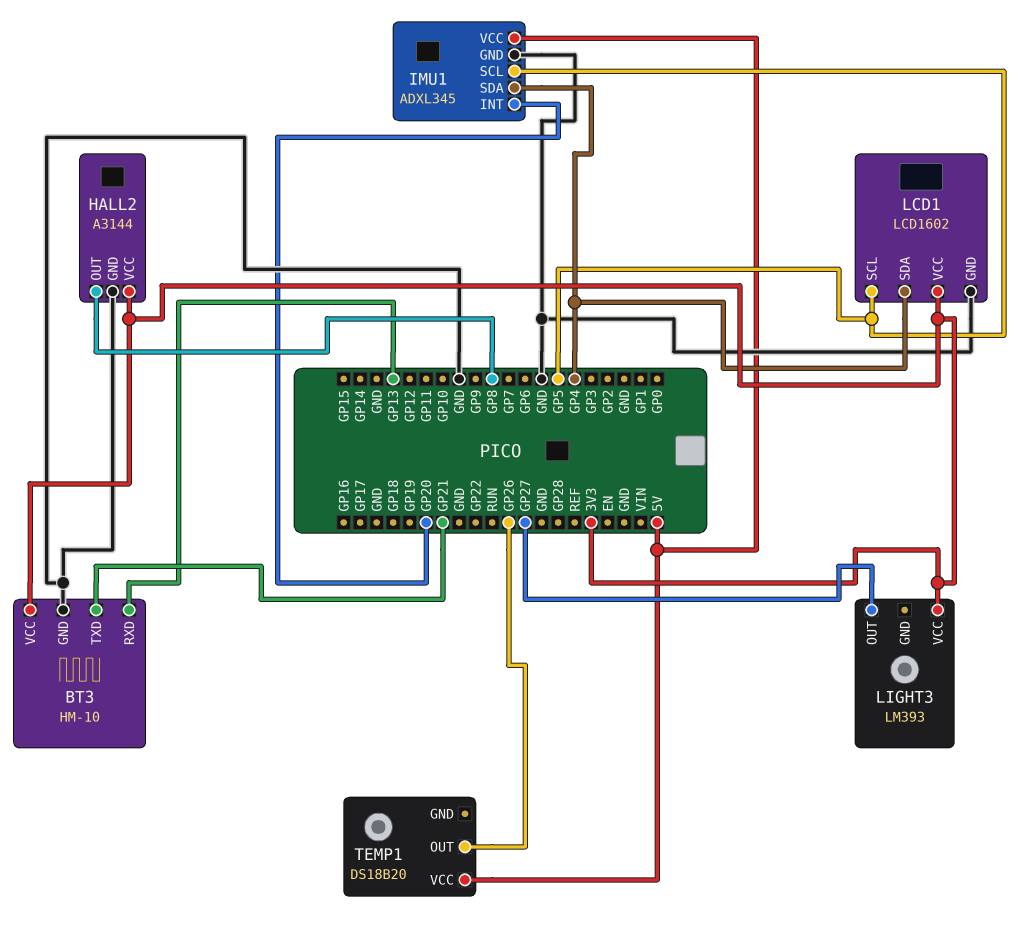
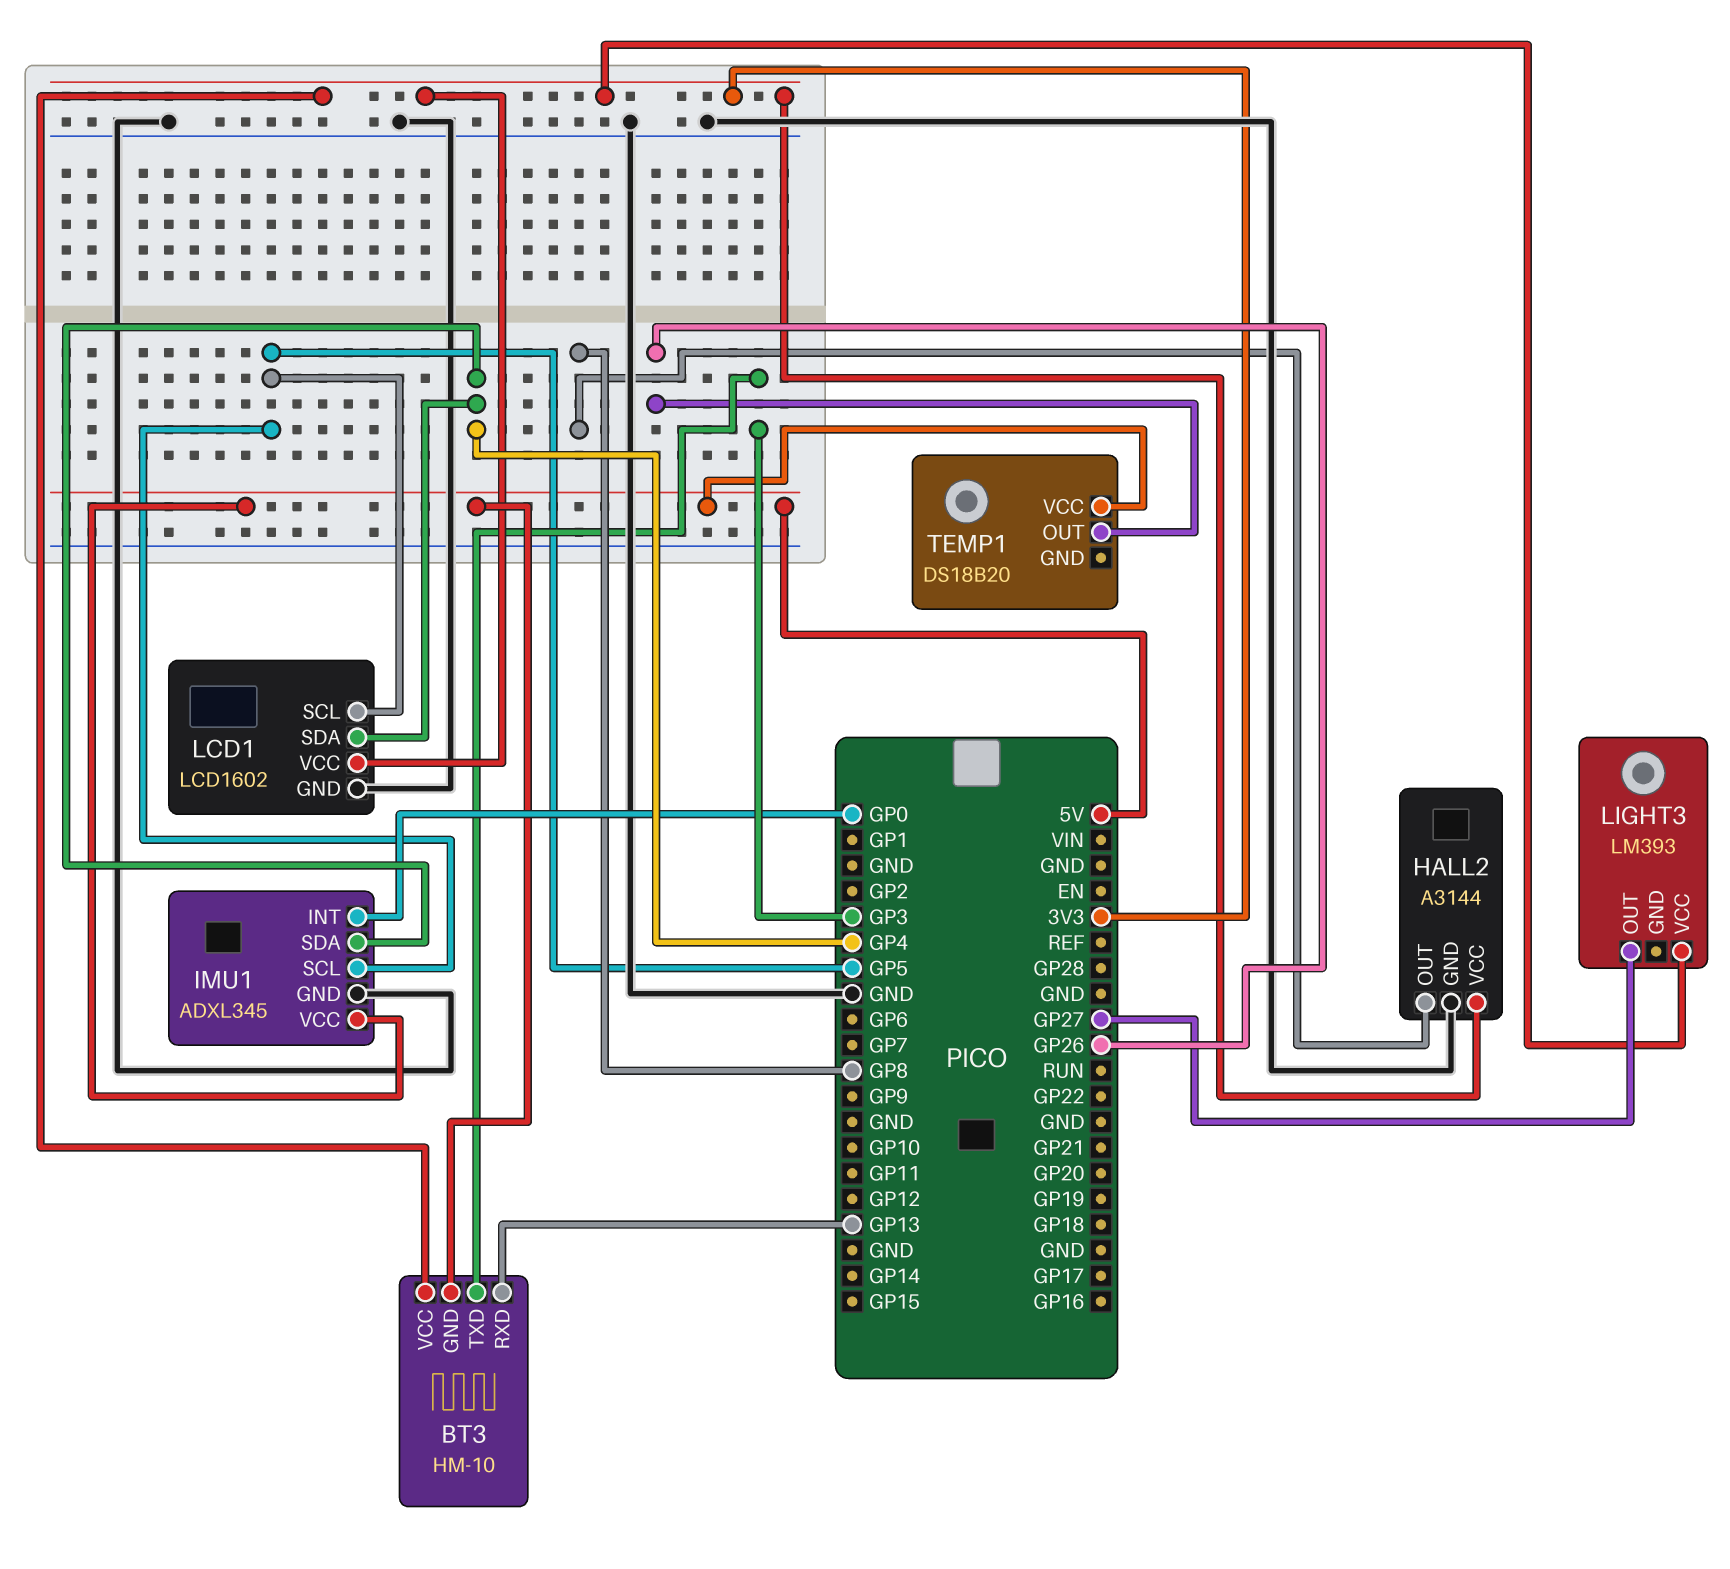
BT3 pin GND: GND -> 5V
BT3 pin TXD: GP21 -> GP3
IMU1 pin INT: GP20 -> GP0

